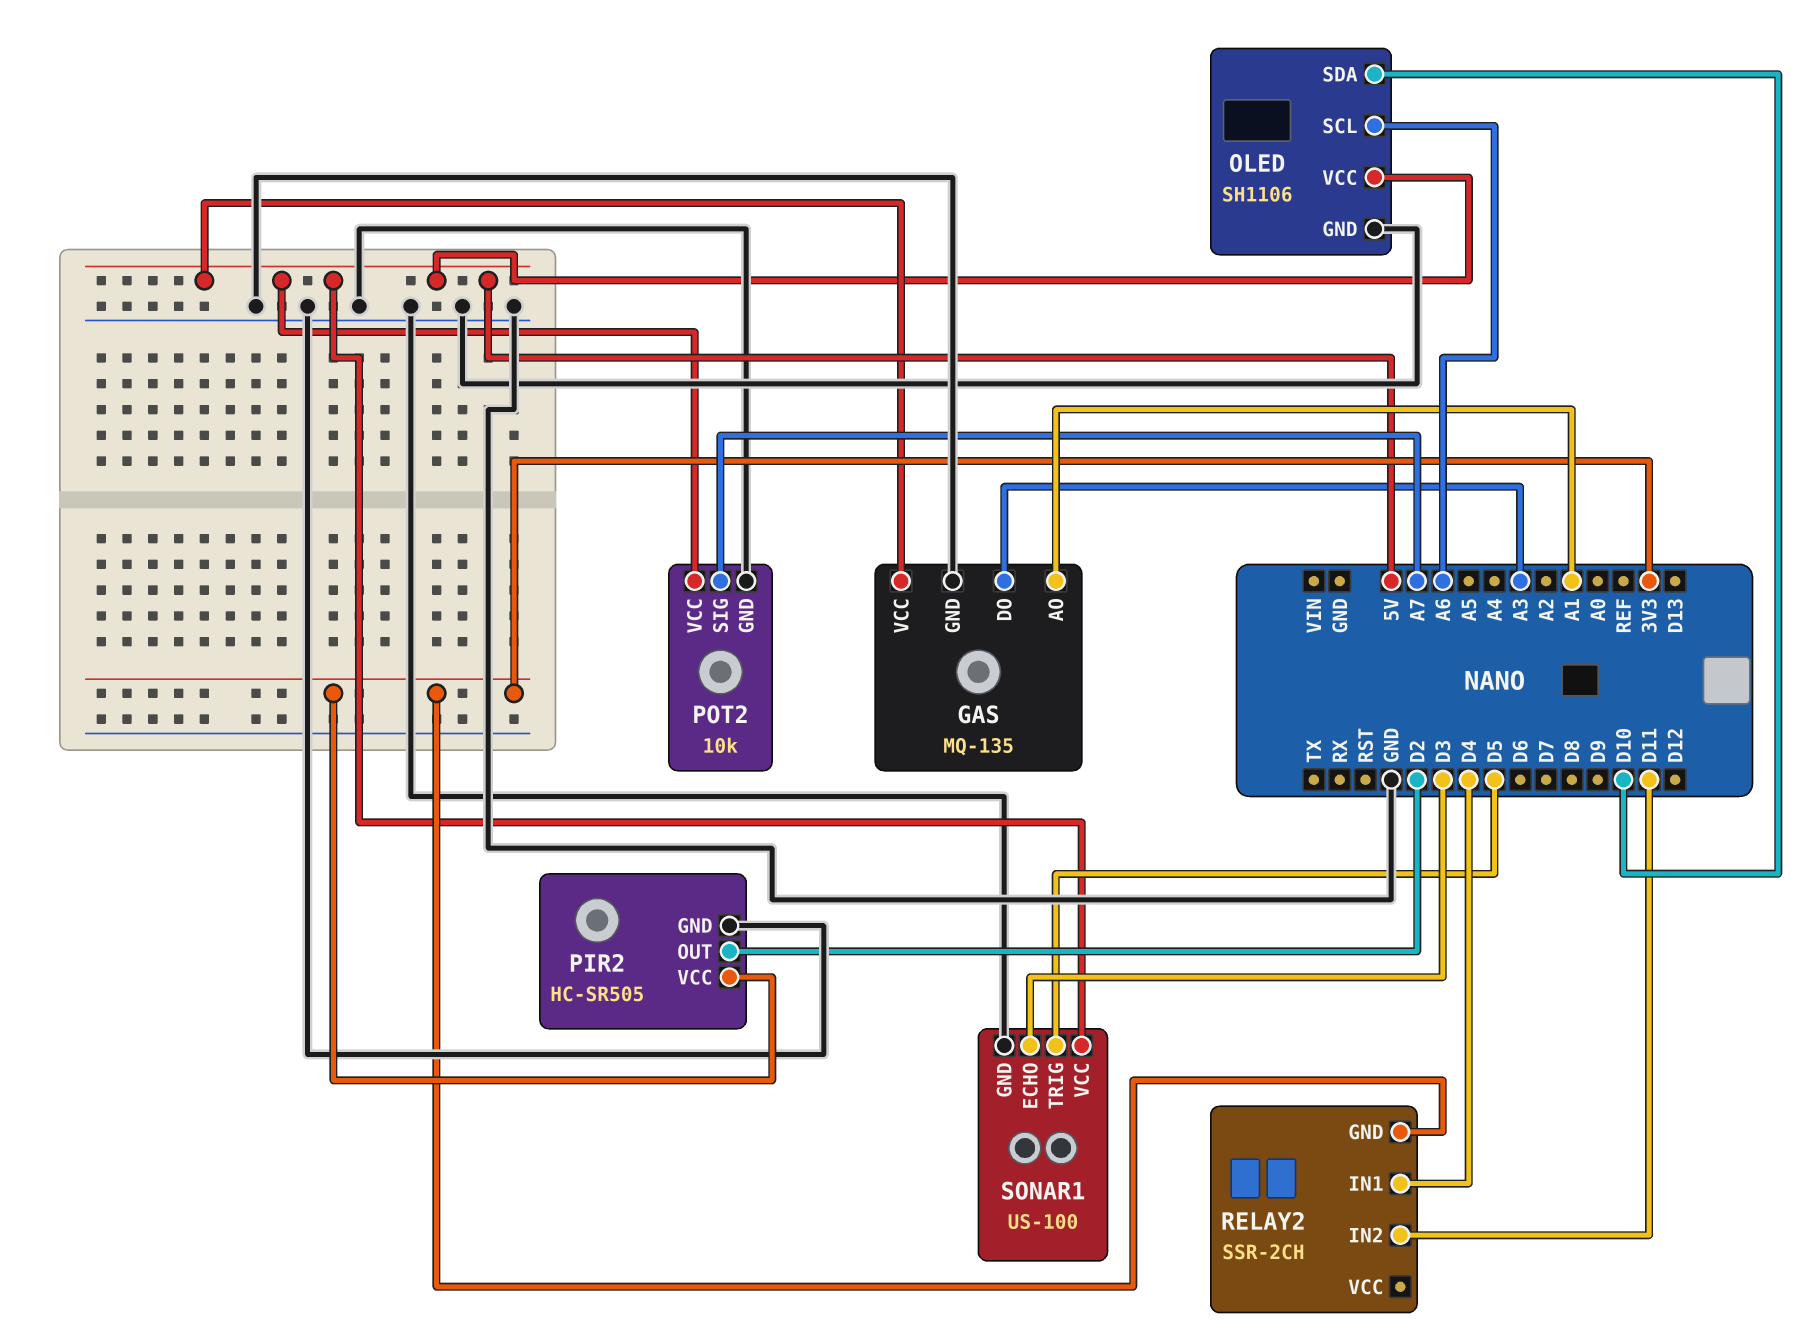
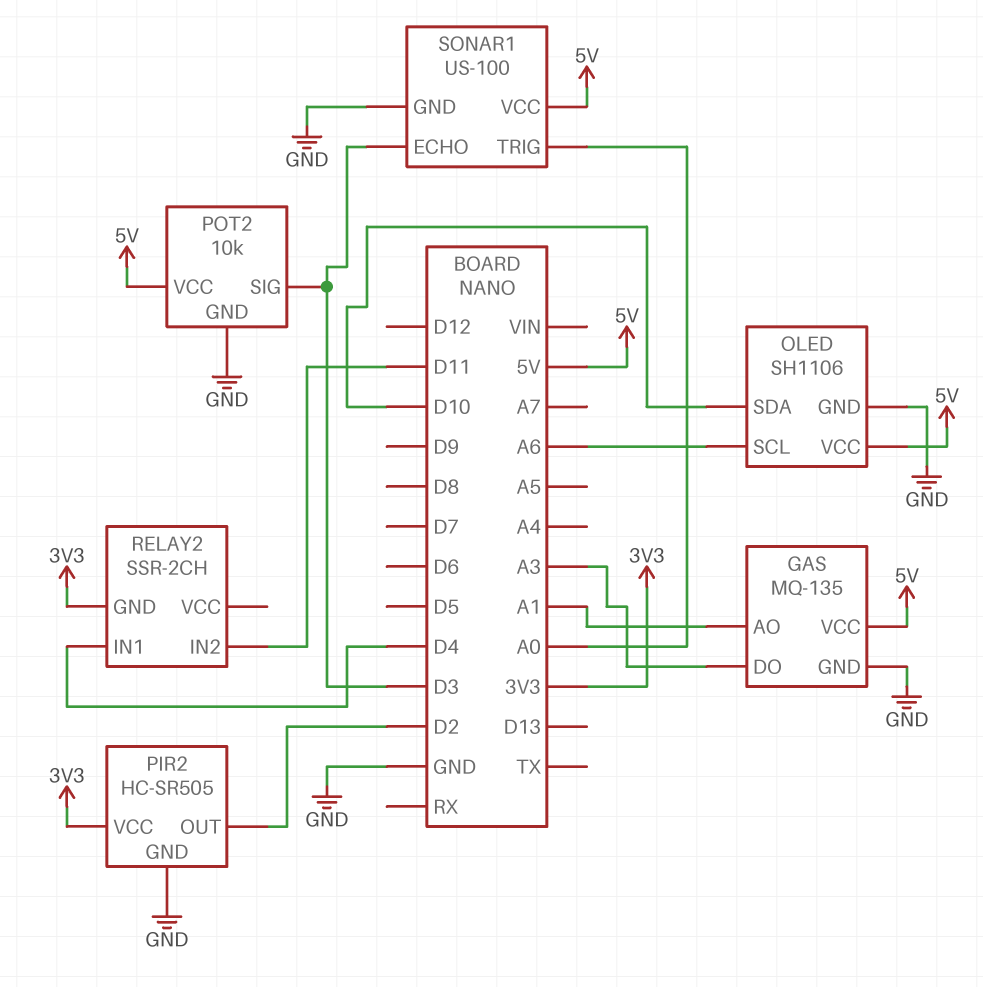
POT2 pin SIG: A7 -> D3
SONAR1 pin TRIG: D5 -> A0

